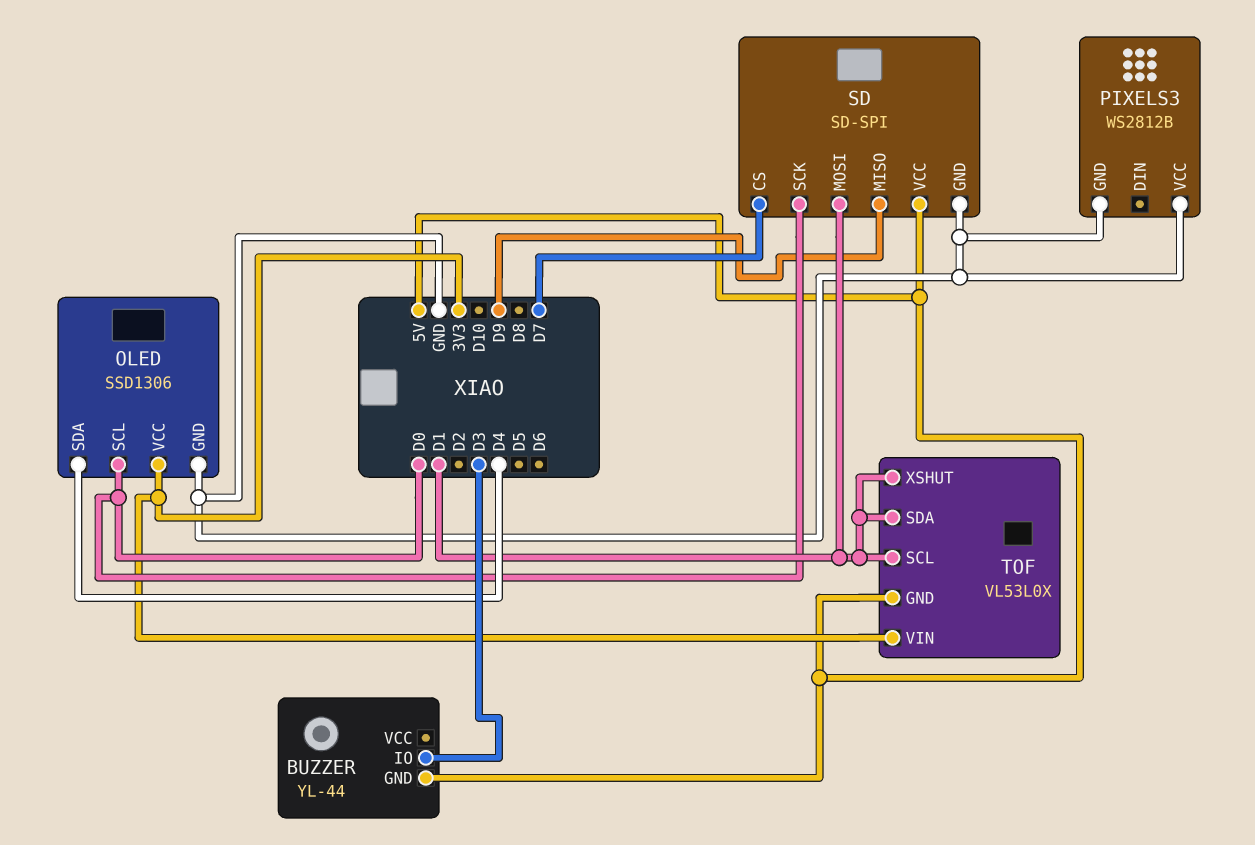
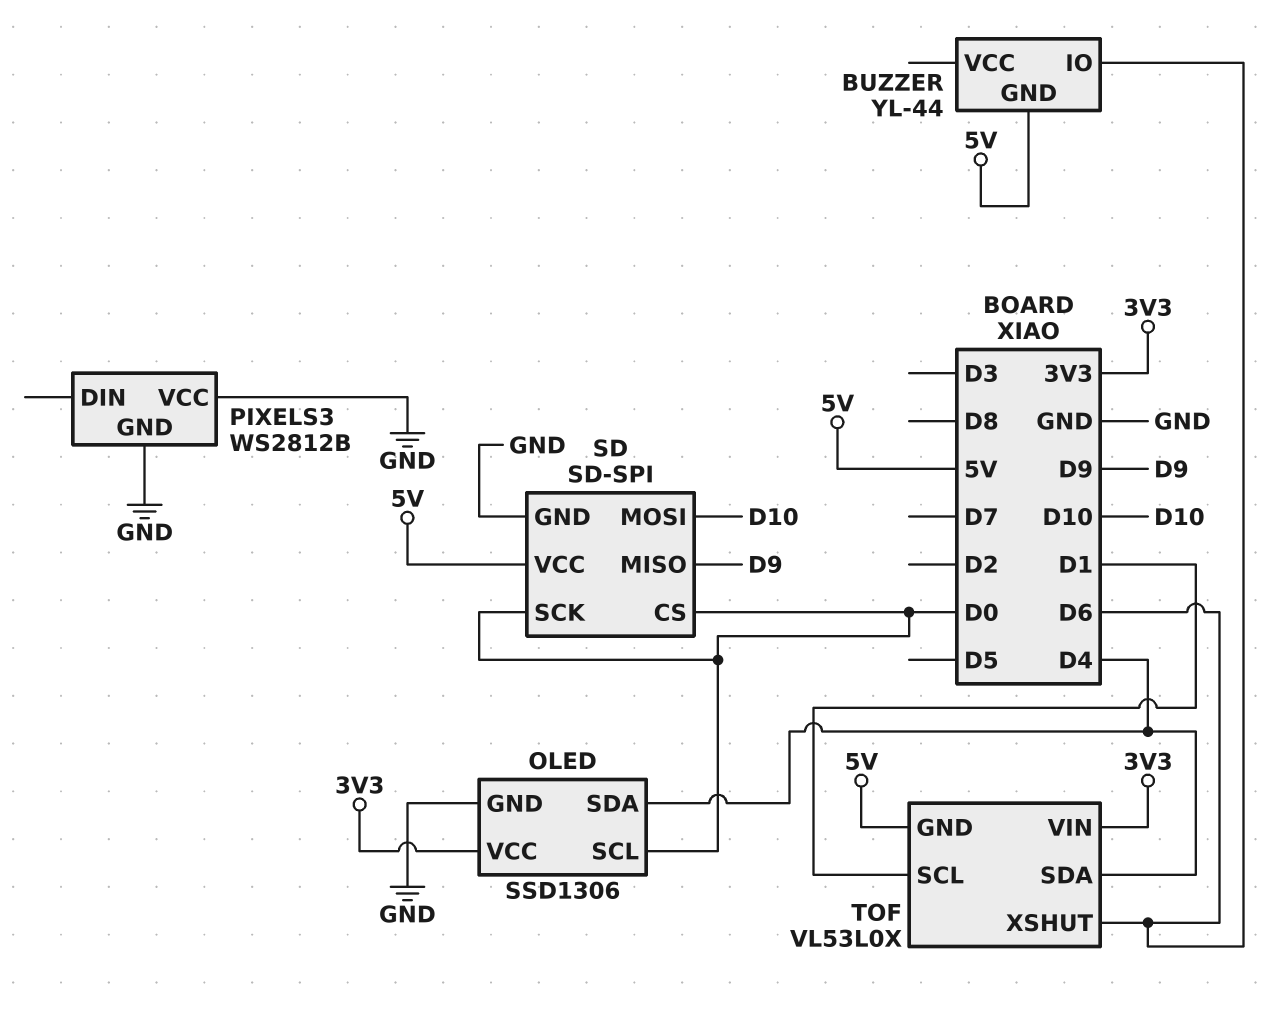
BUZZER pin IO: D3 -> D6
SD pin CS: D7 -> D0
SD pin MOSI: D1 -> D10
TOF pin SDA: D1 -> D4
TOF pin XSHUT: D1 -> D6

